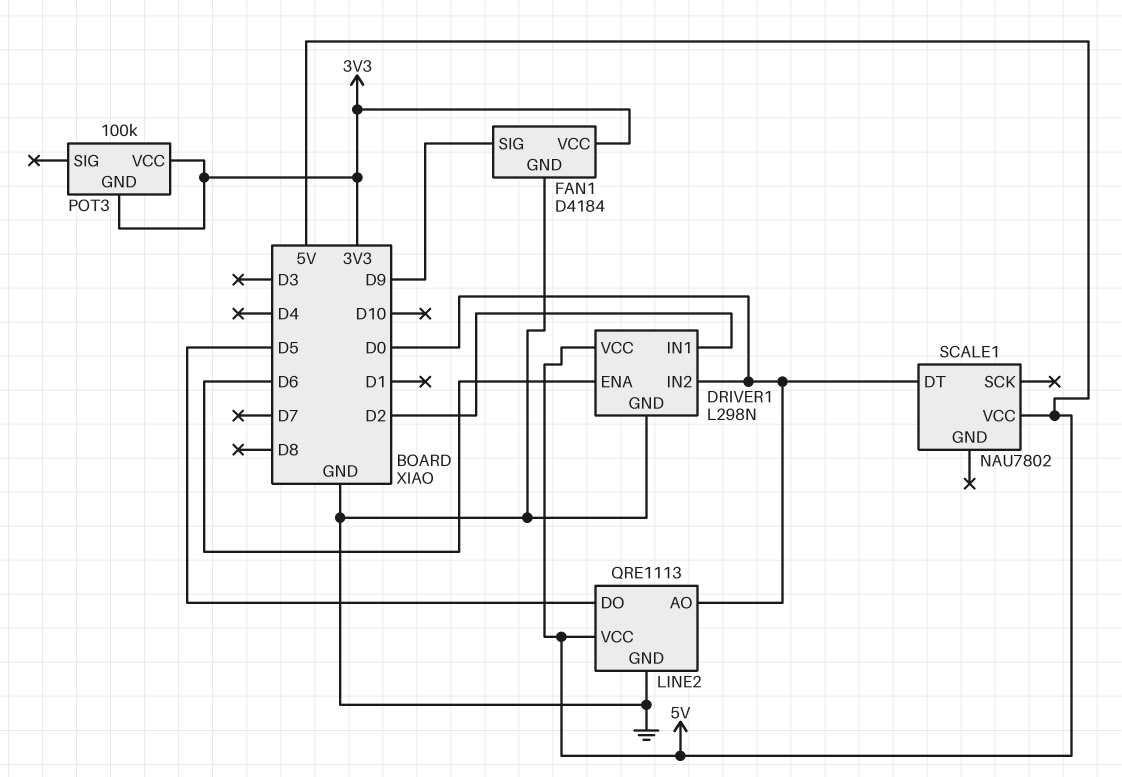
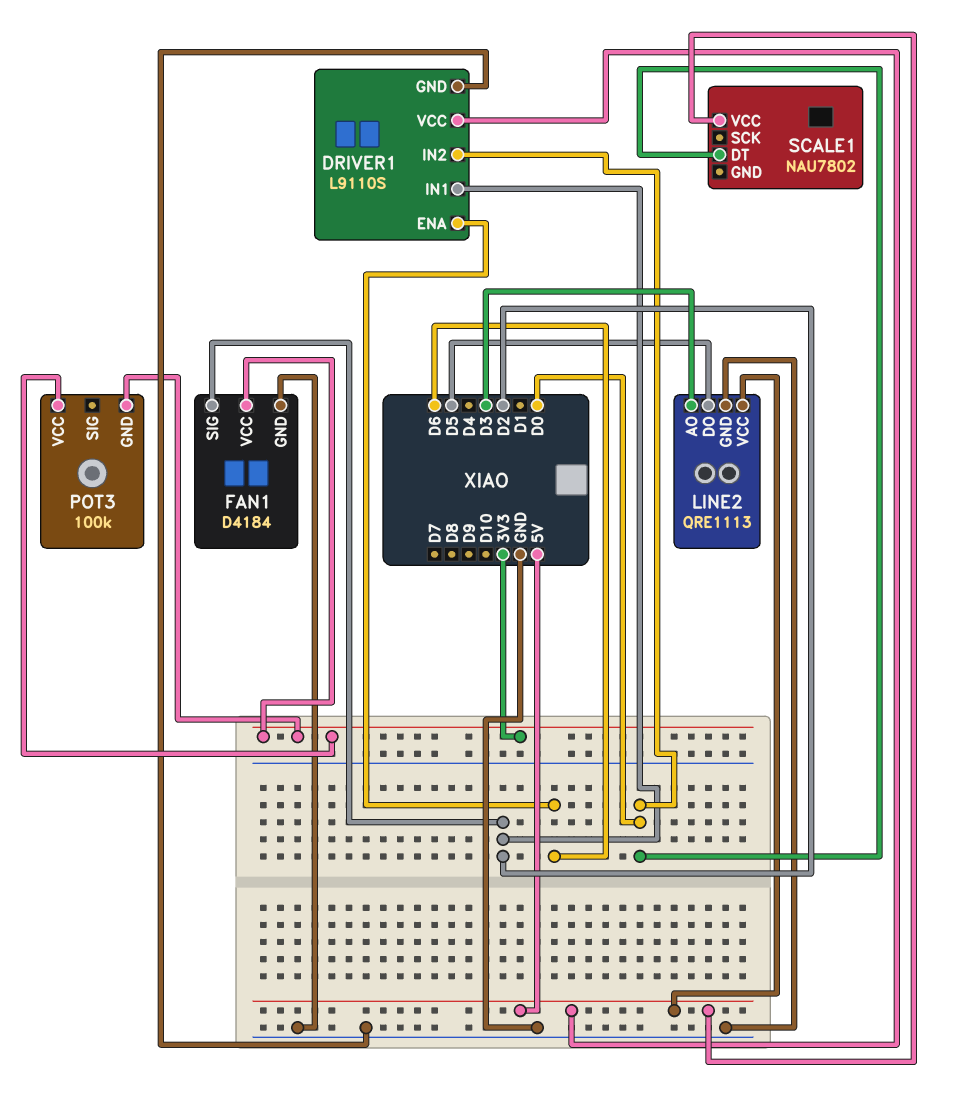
DRIVER1: L298N -> L9110S
FAN1 pin SIG: D9 -> D2
LINE2 pin AO: D0 -> D3

